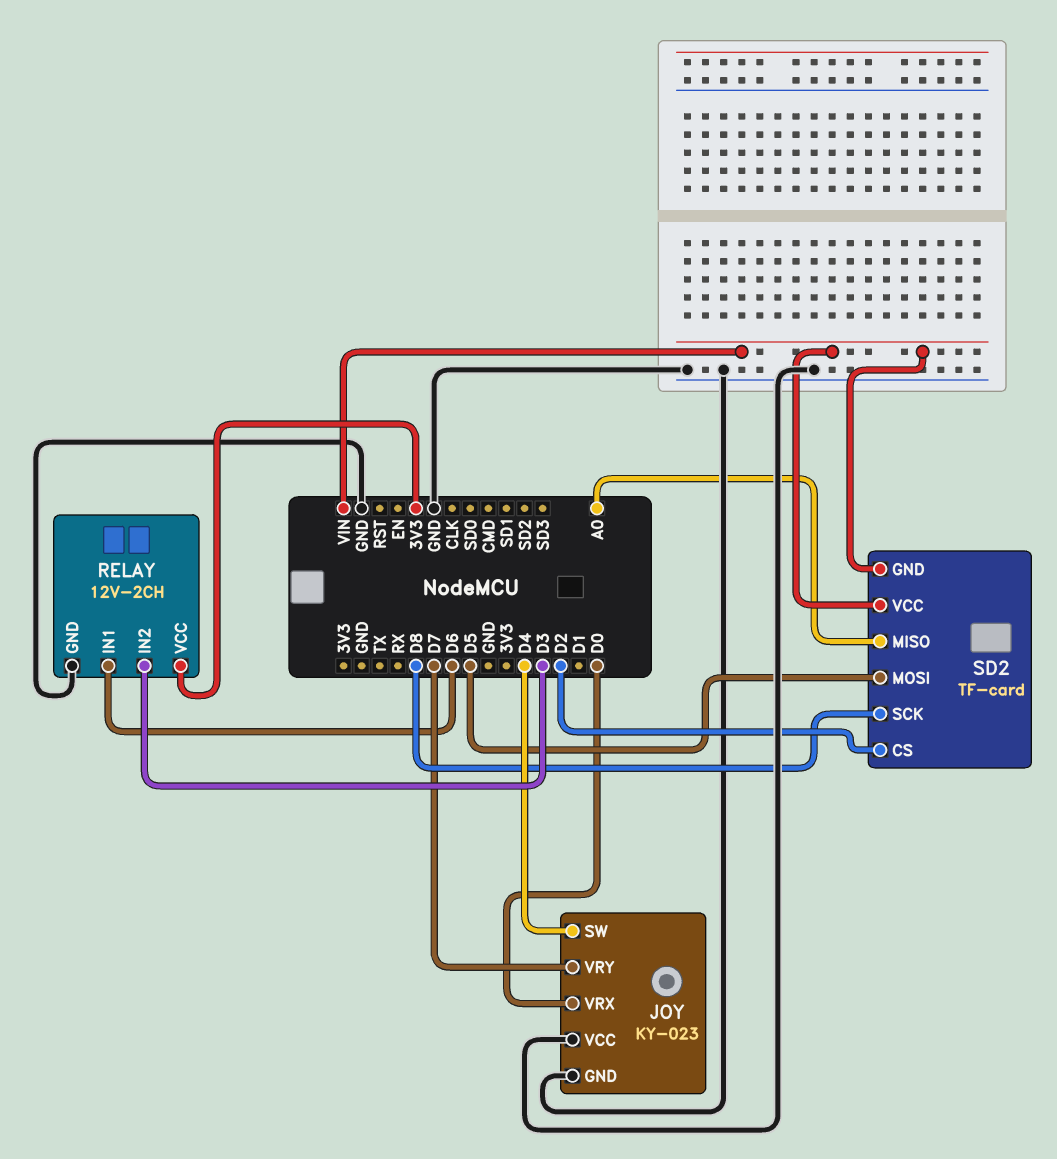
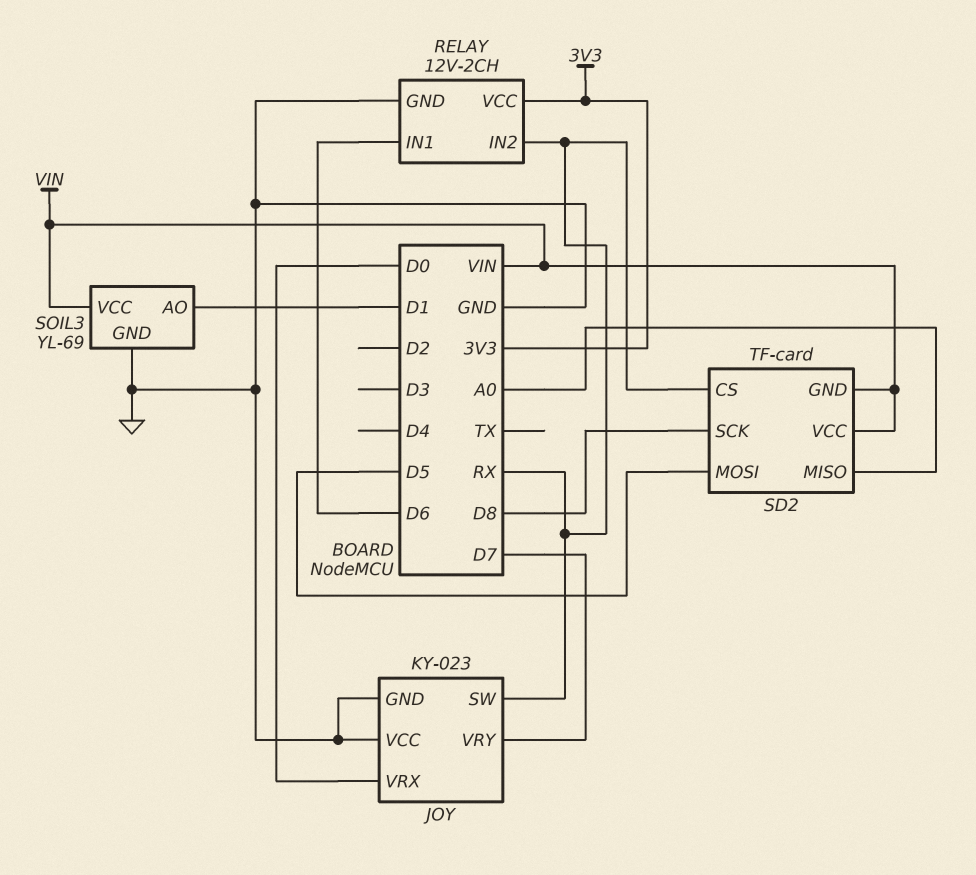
JOY pin SW: D4 -> RX
RELAY pin IN2: D3 -> RX
SD2 pin CS: D2 -> RX
SOIL3: none -> YL-69
SOIL3 pin AO: none -> D1
SOIL3 pin GND: none -> GND
SOIL3 pin VCC: none -> VIN

